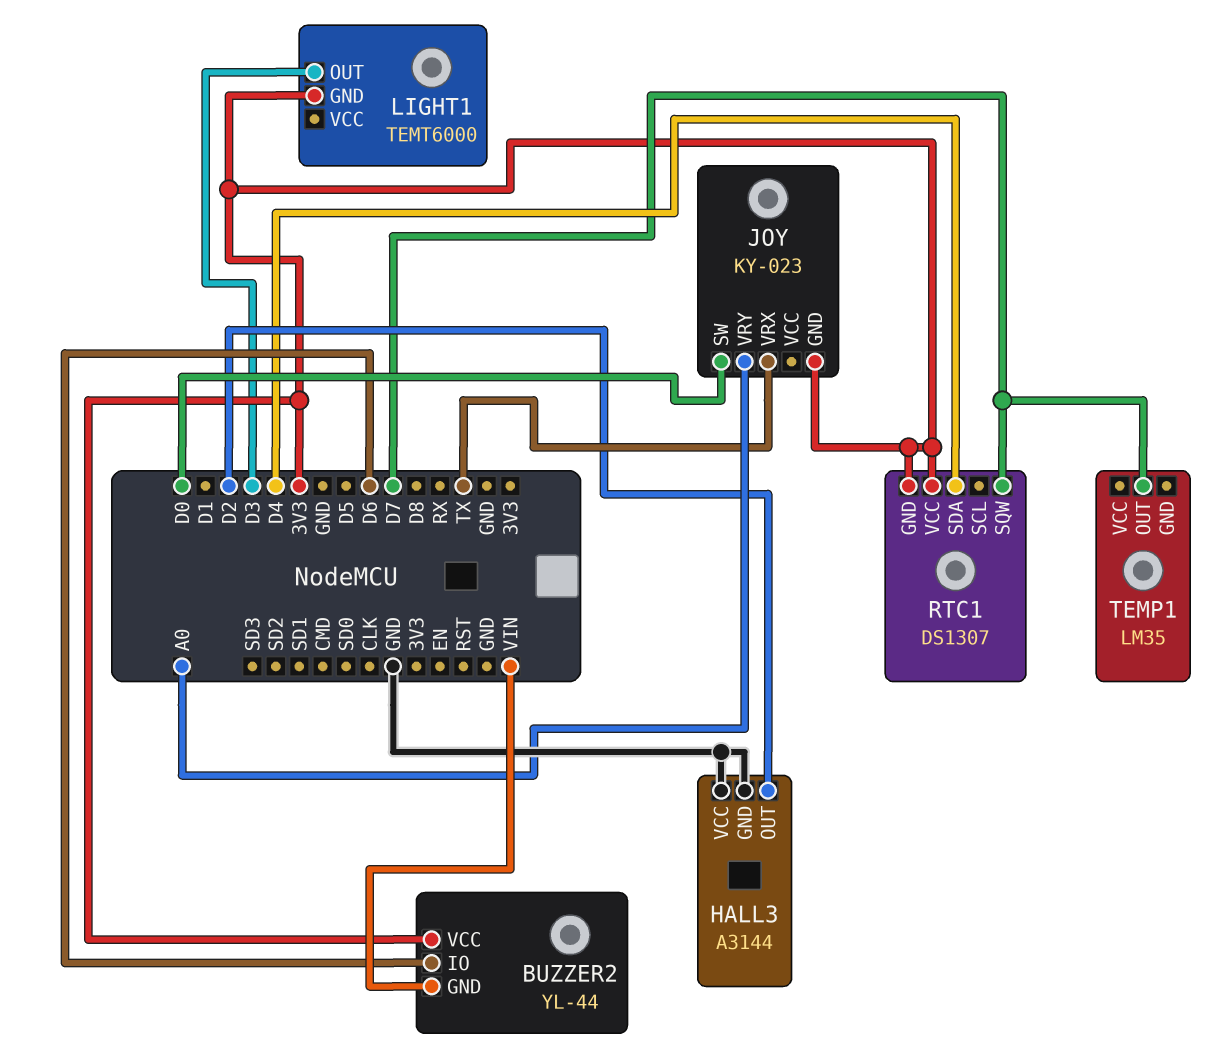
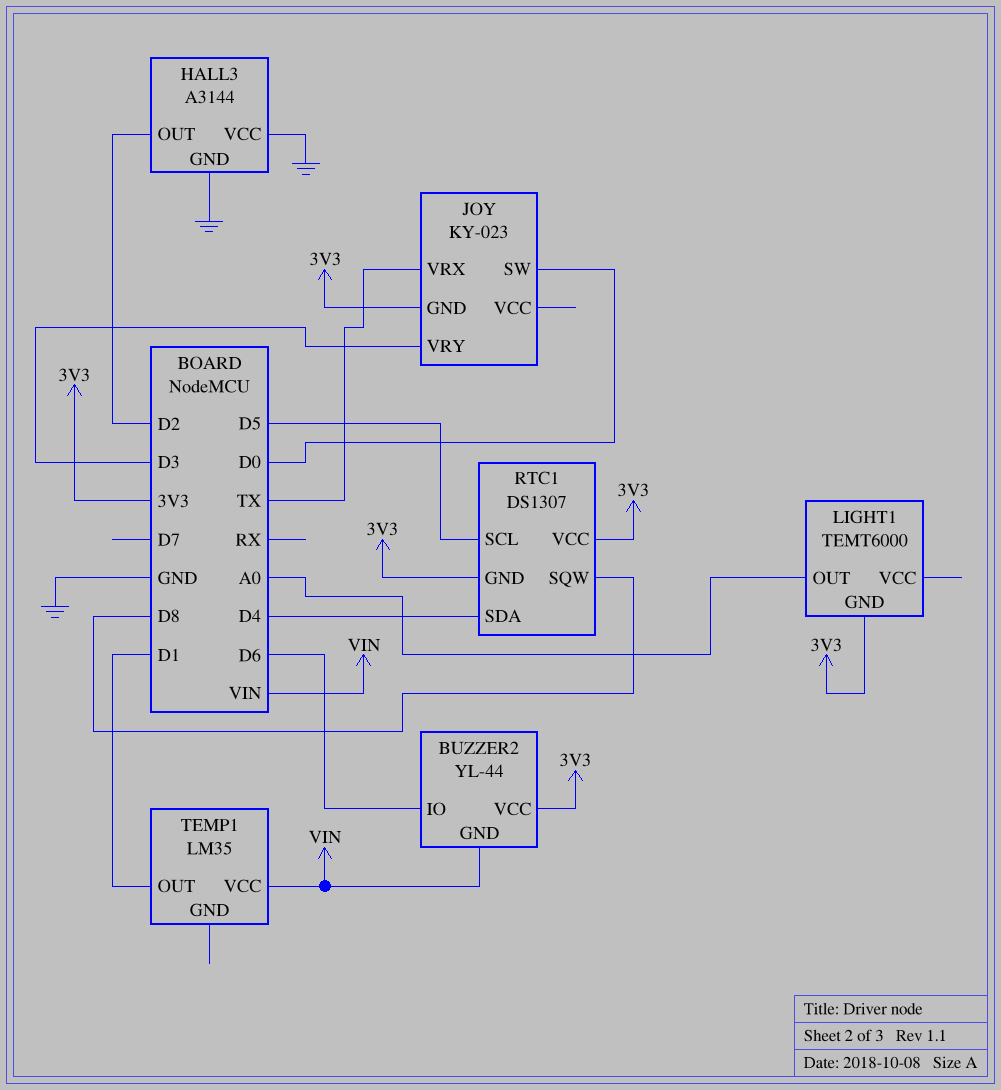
JOY pin VRY: A0 -> D3
LIGHT1 pin OUT: D3 -> A0
RTC1 pin SCL: none -> D5
RTC1 pin SQW: D7 -> D8
TEMP1 pin OUT: D7 -> D1
TEMP1 pin VCC: none -> VIN

